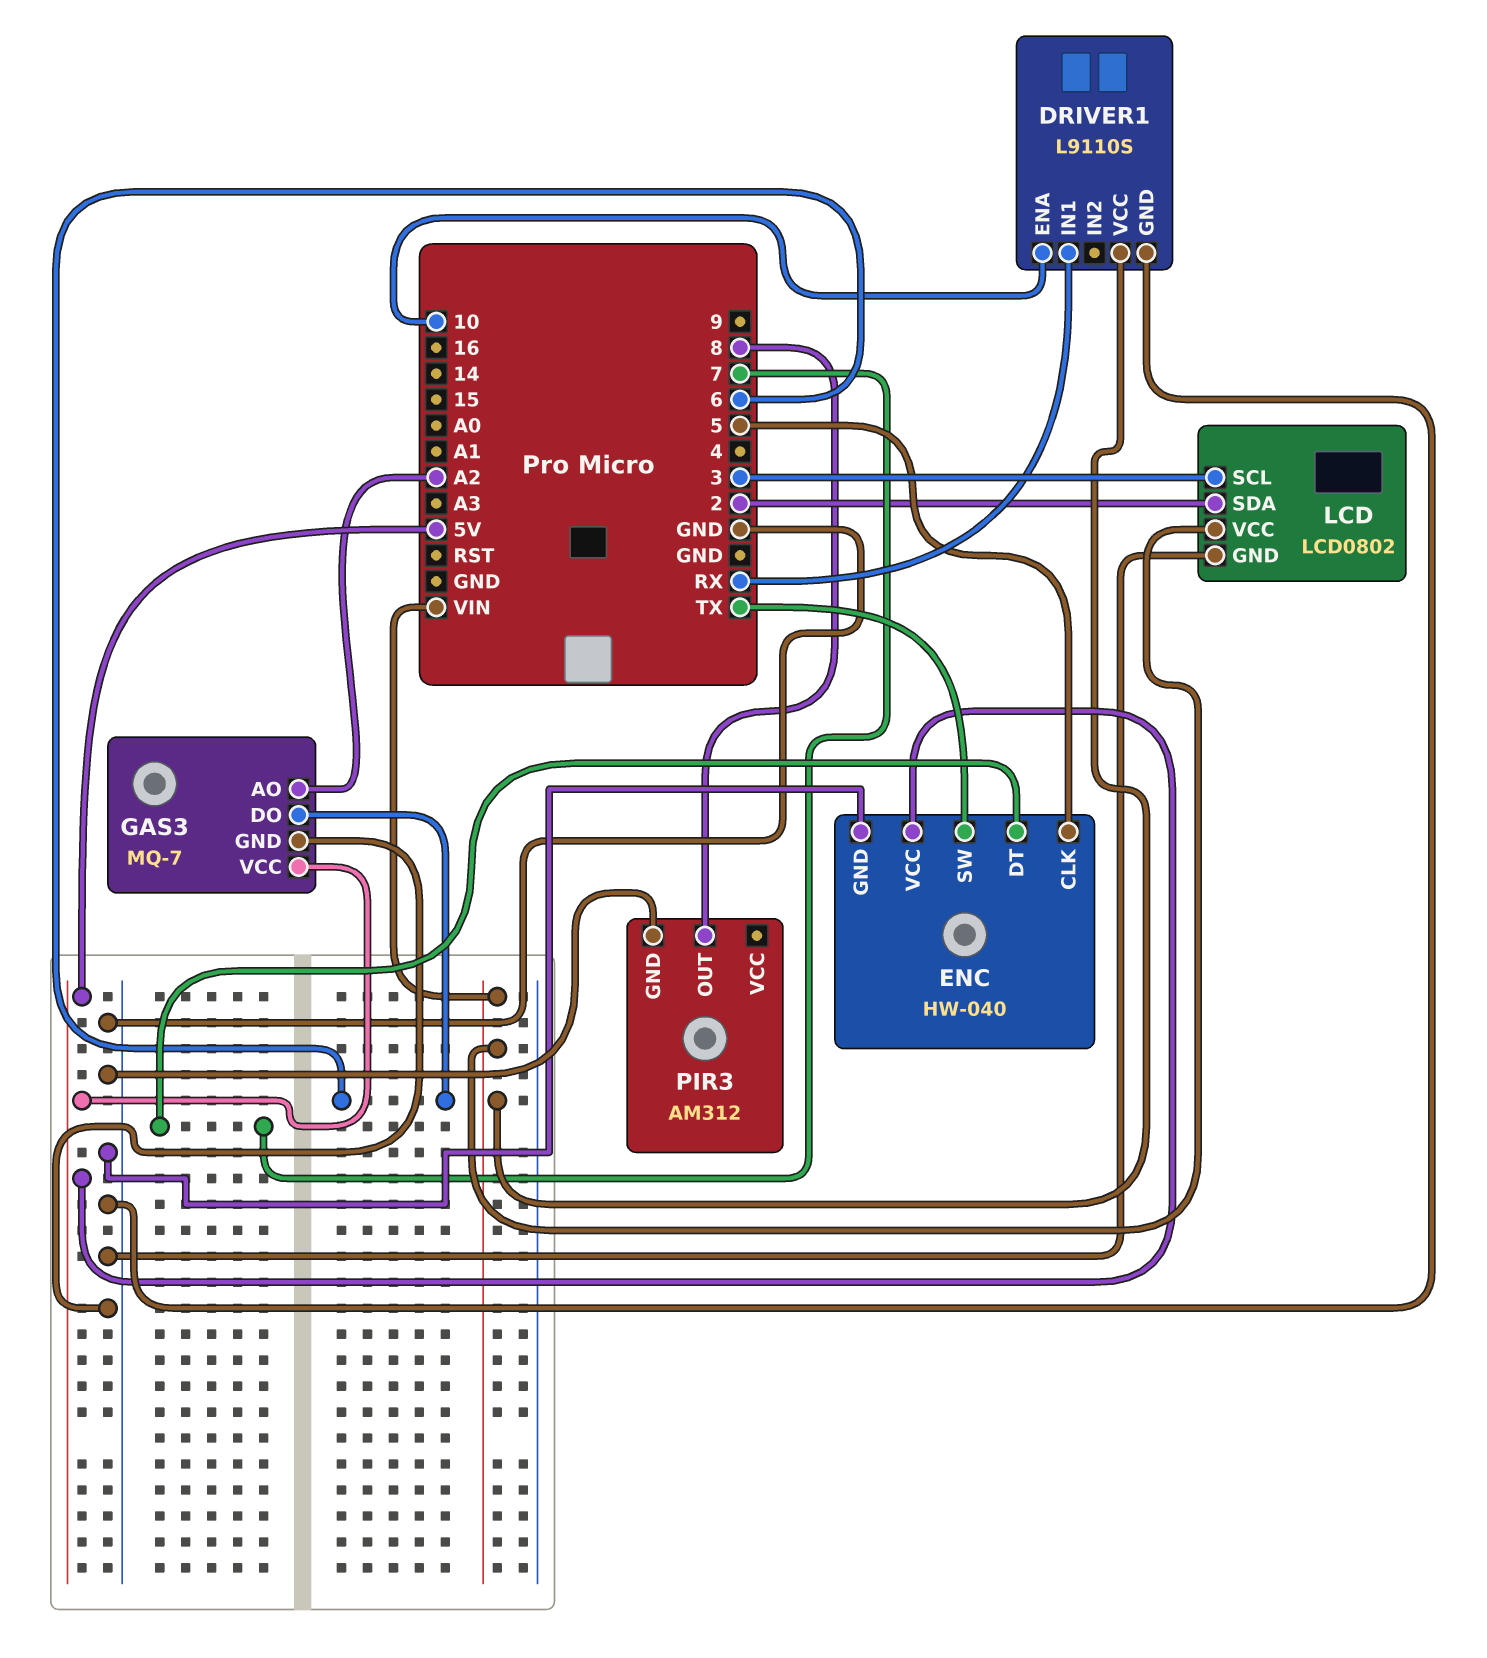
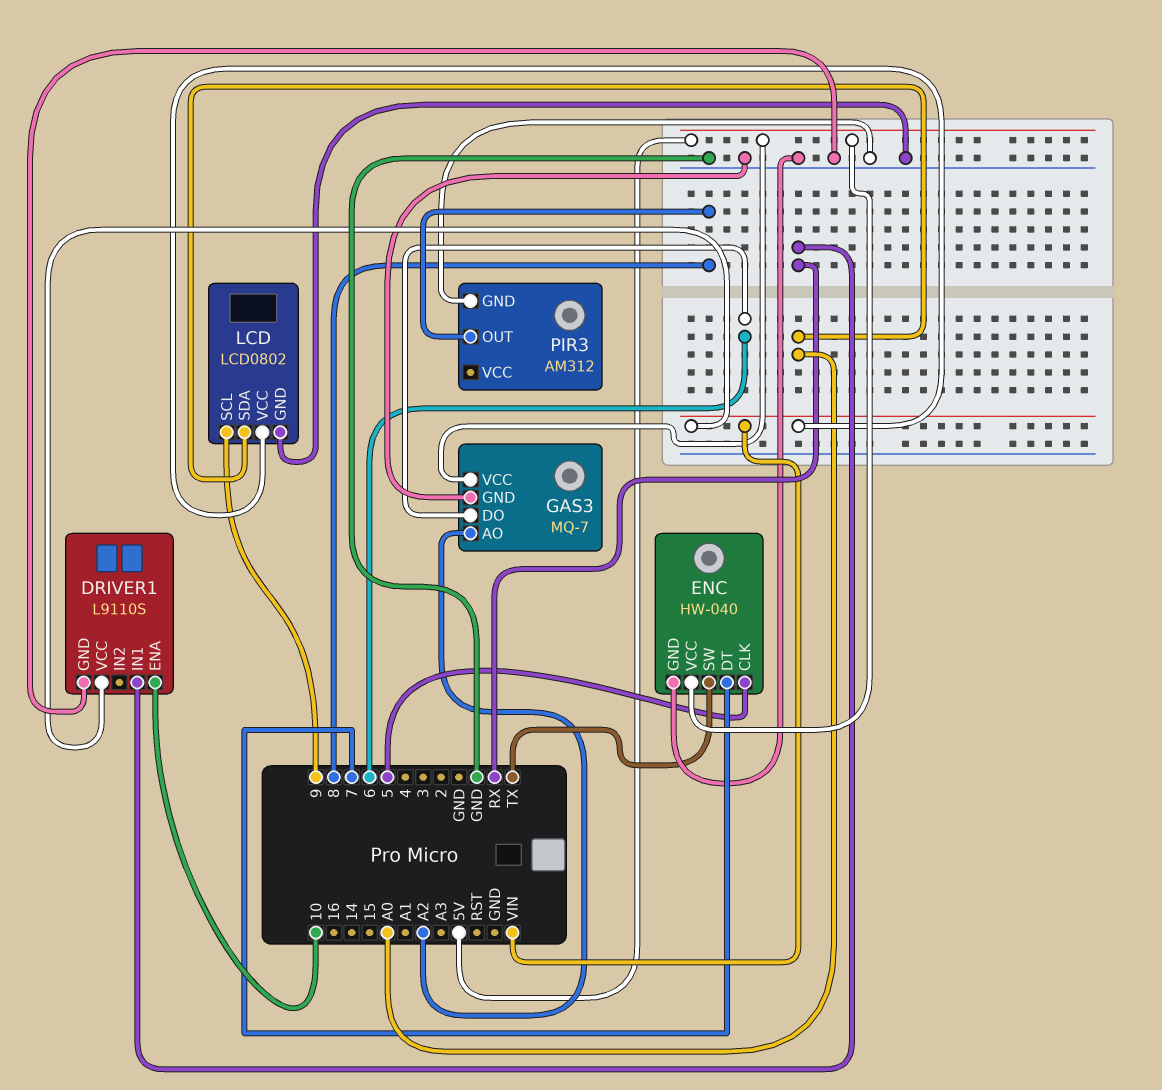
LCD pin SCL: 3 -> 9
LCD pin SDA: 2 -> A0

